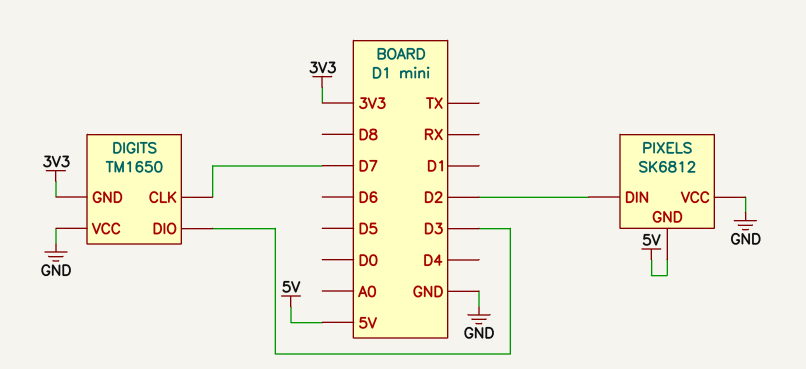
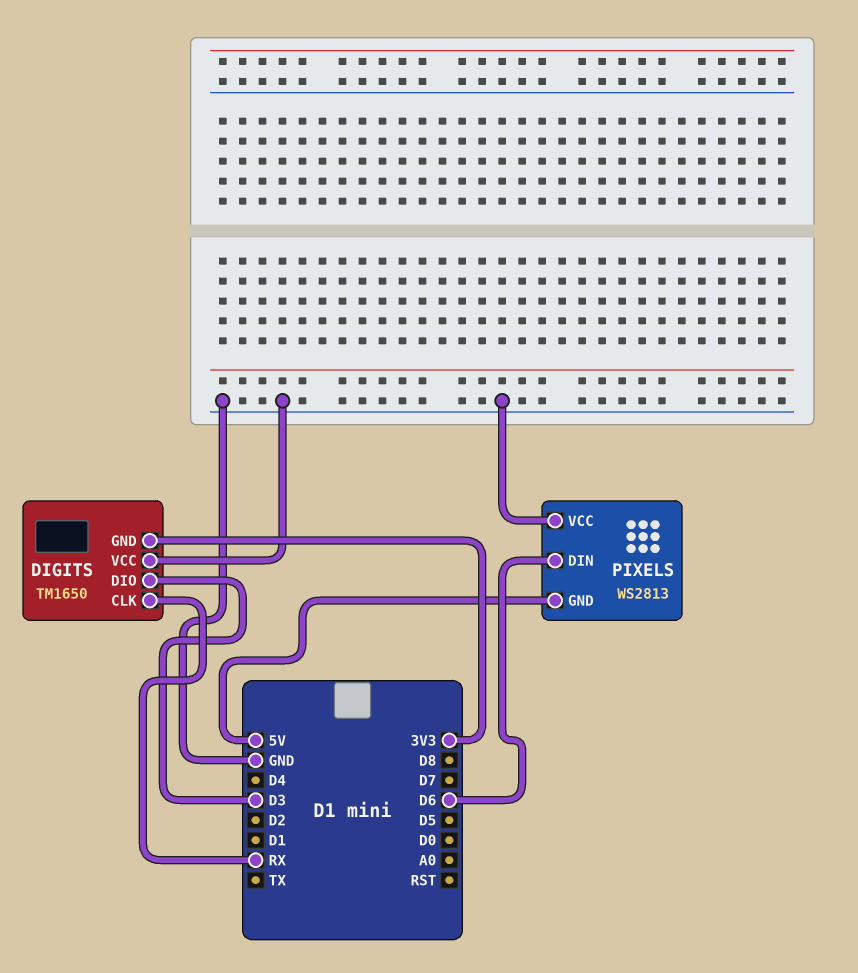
DIGITS pin CLK: D7 -> RX
PIXELS: SK6812 -> WS2813
PIXELS pin DIN: D2 -> D6

